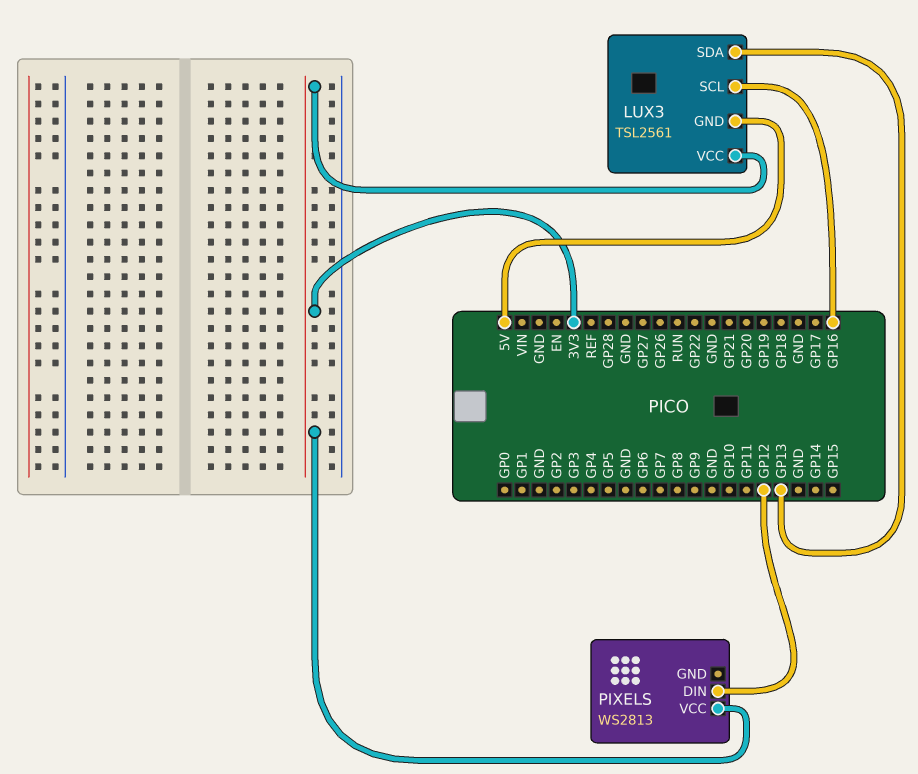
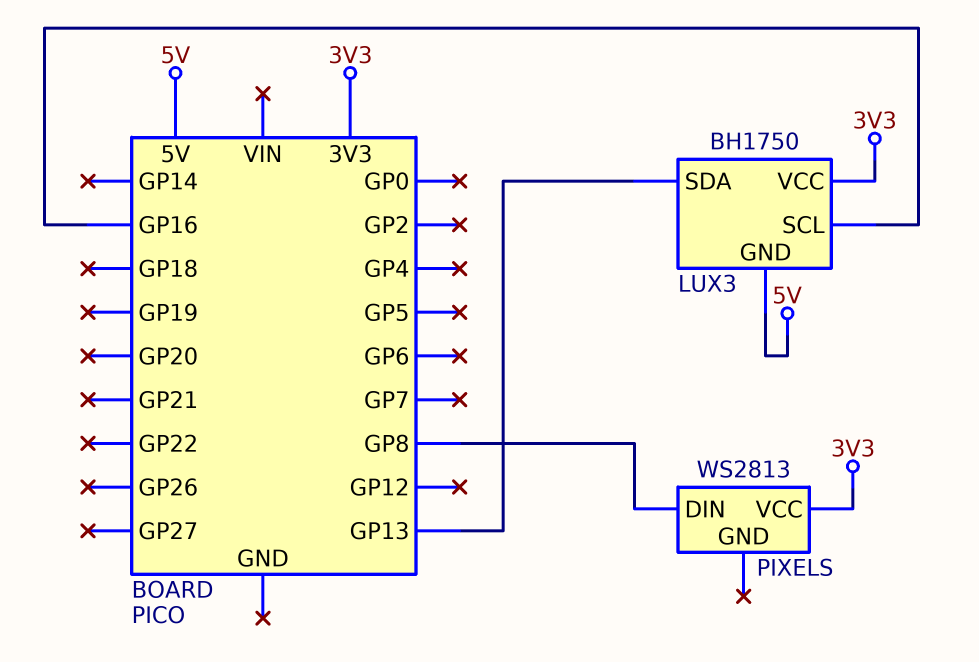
LUX3: TSL2561 -> BH1750
PIXELS pin DIN: GP12 -> GP8

